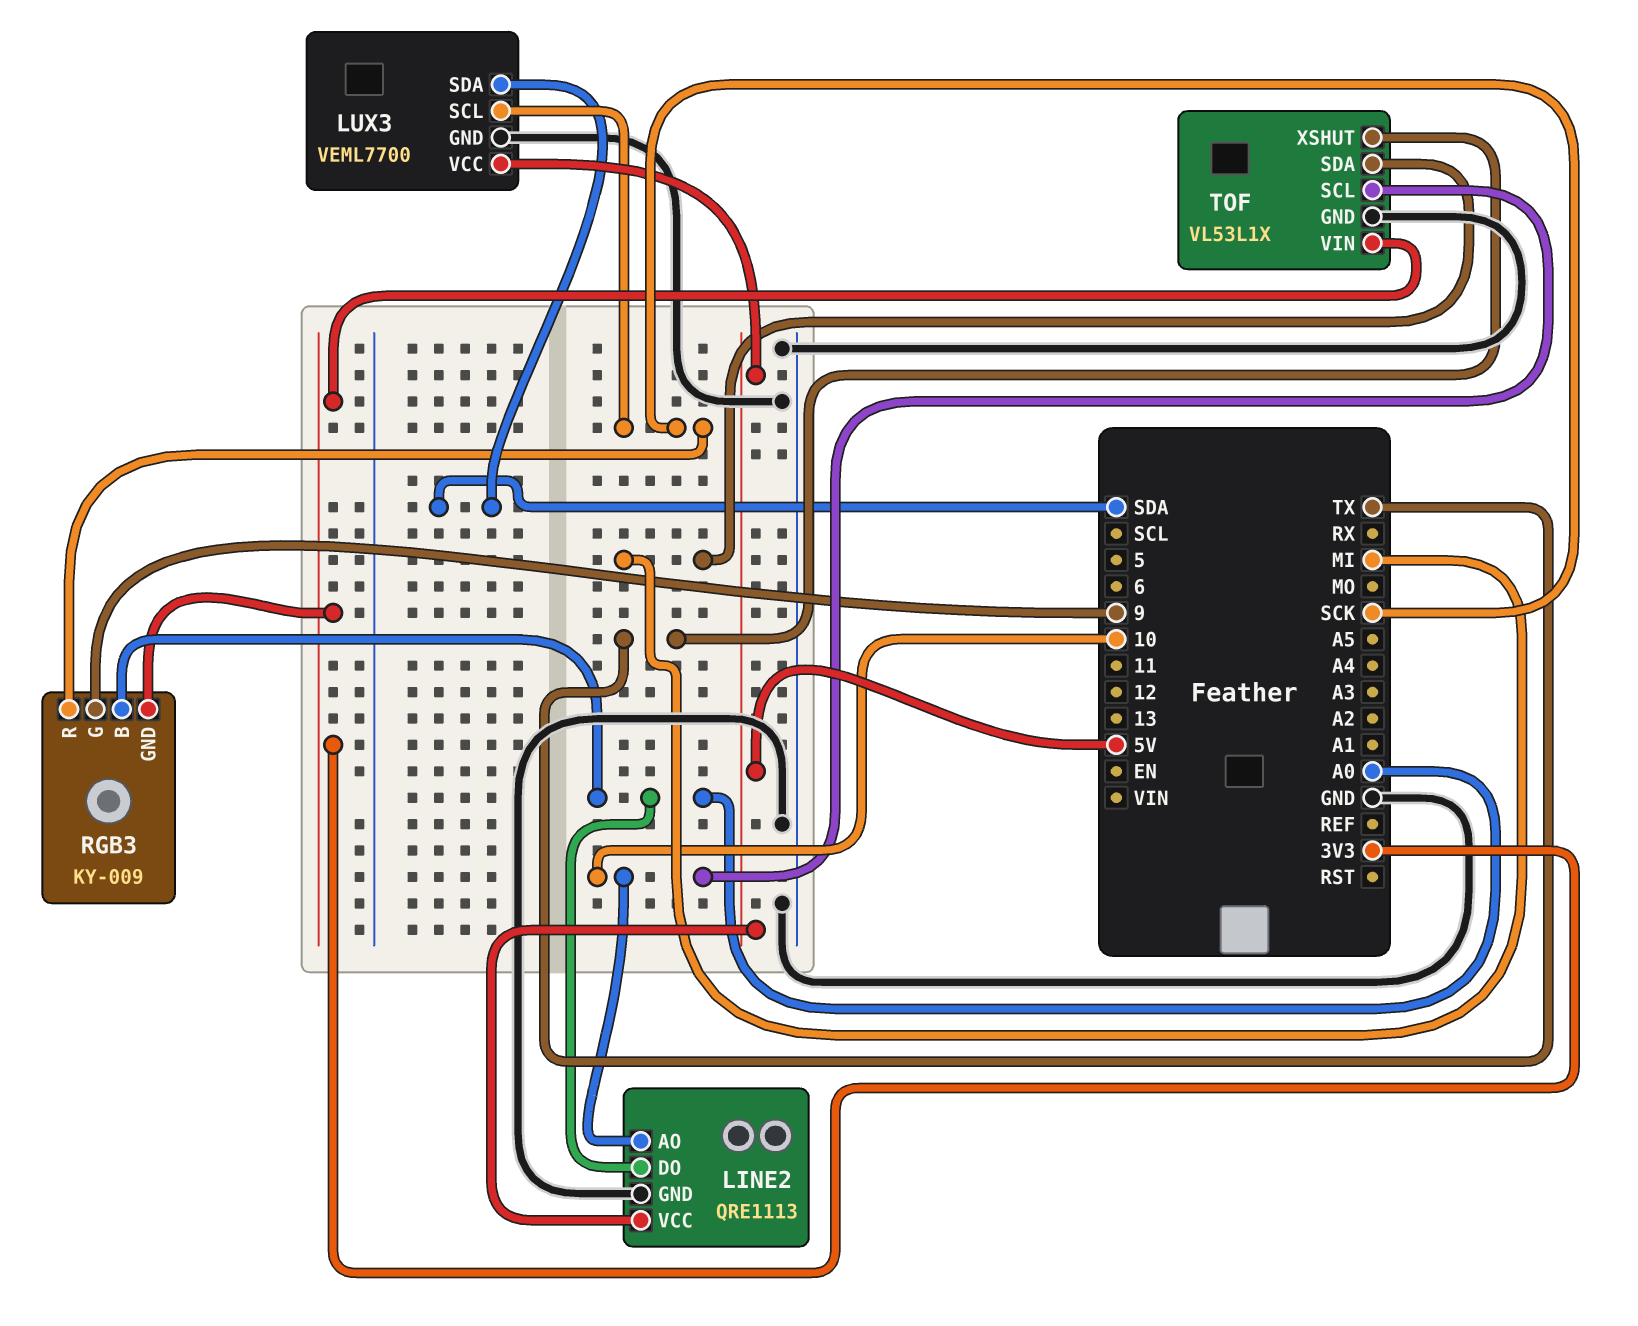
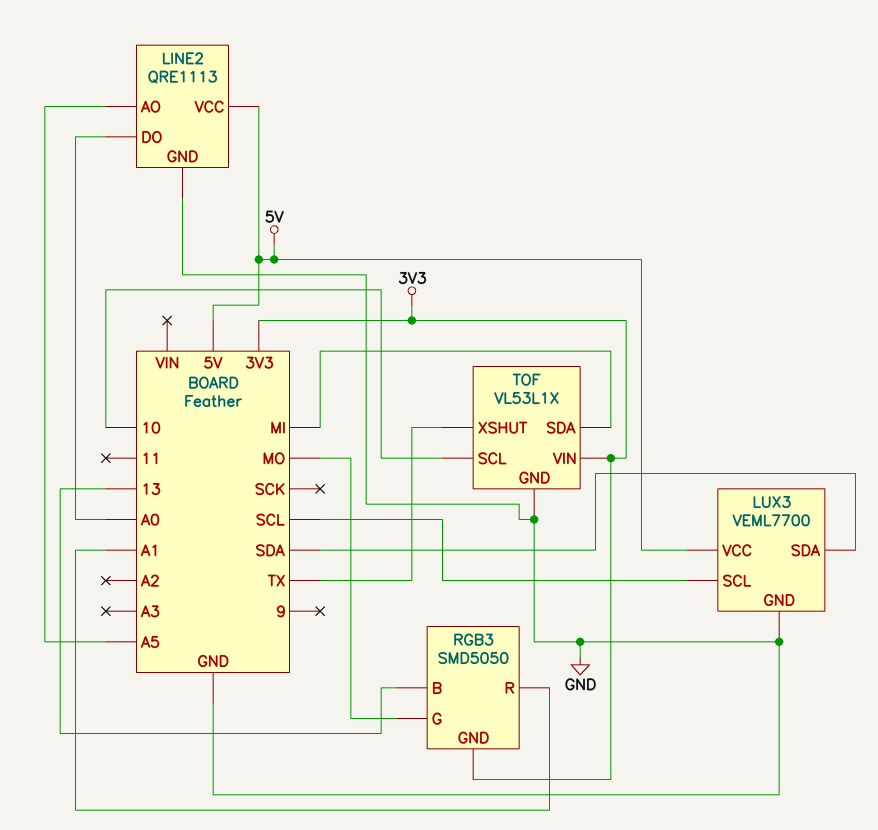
LINE2 pin AO: 10 -> A5
LUX3 pin SCL: SCK -> SCL
RGB3: KY-009 -> SMD5050
RGB3 pin B: A0 -> 13
RGB3 pin G: 9 -> MO
RGB3 pin R: SCK -> A1

